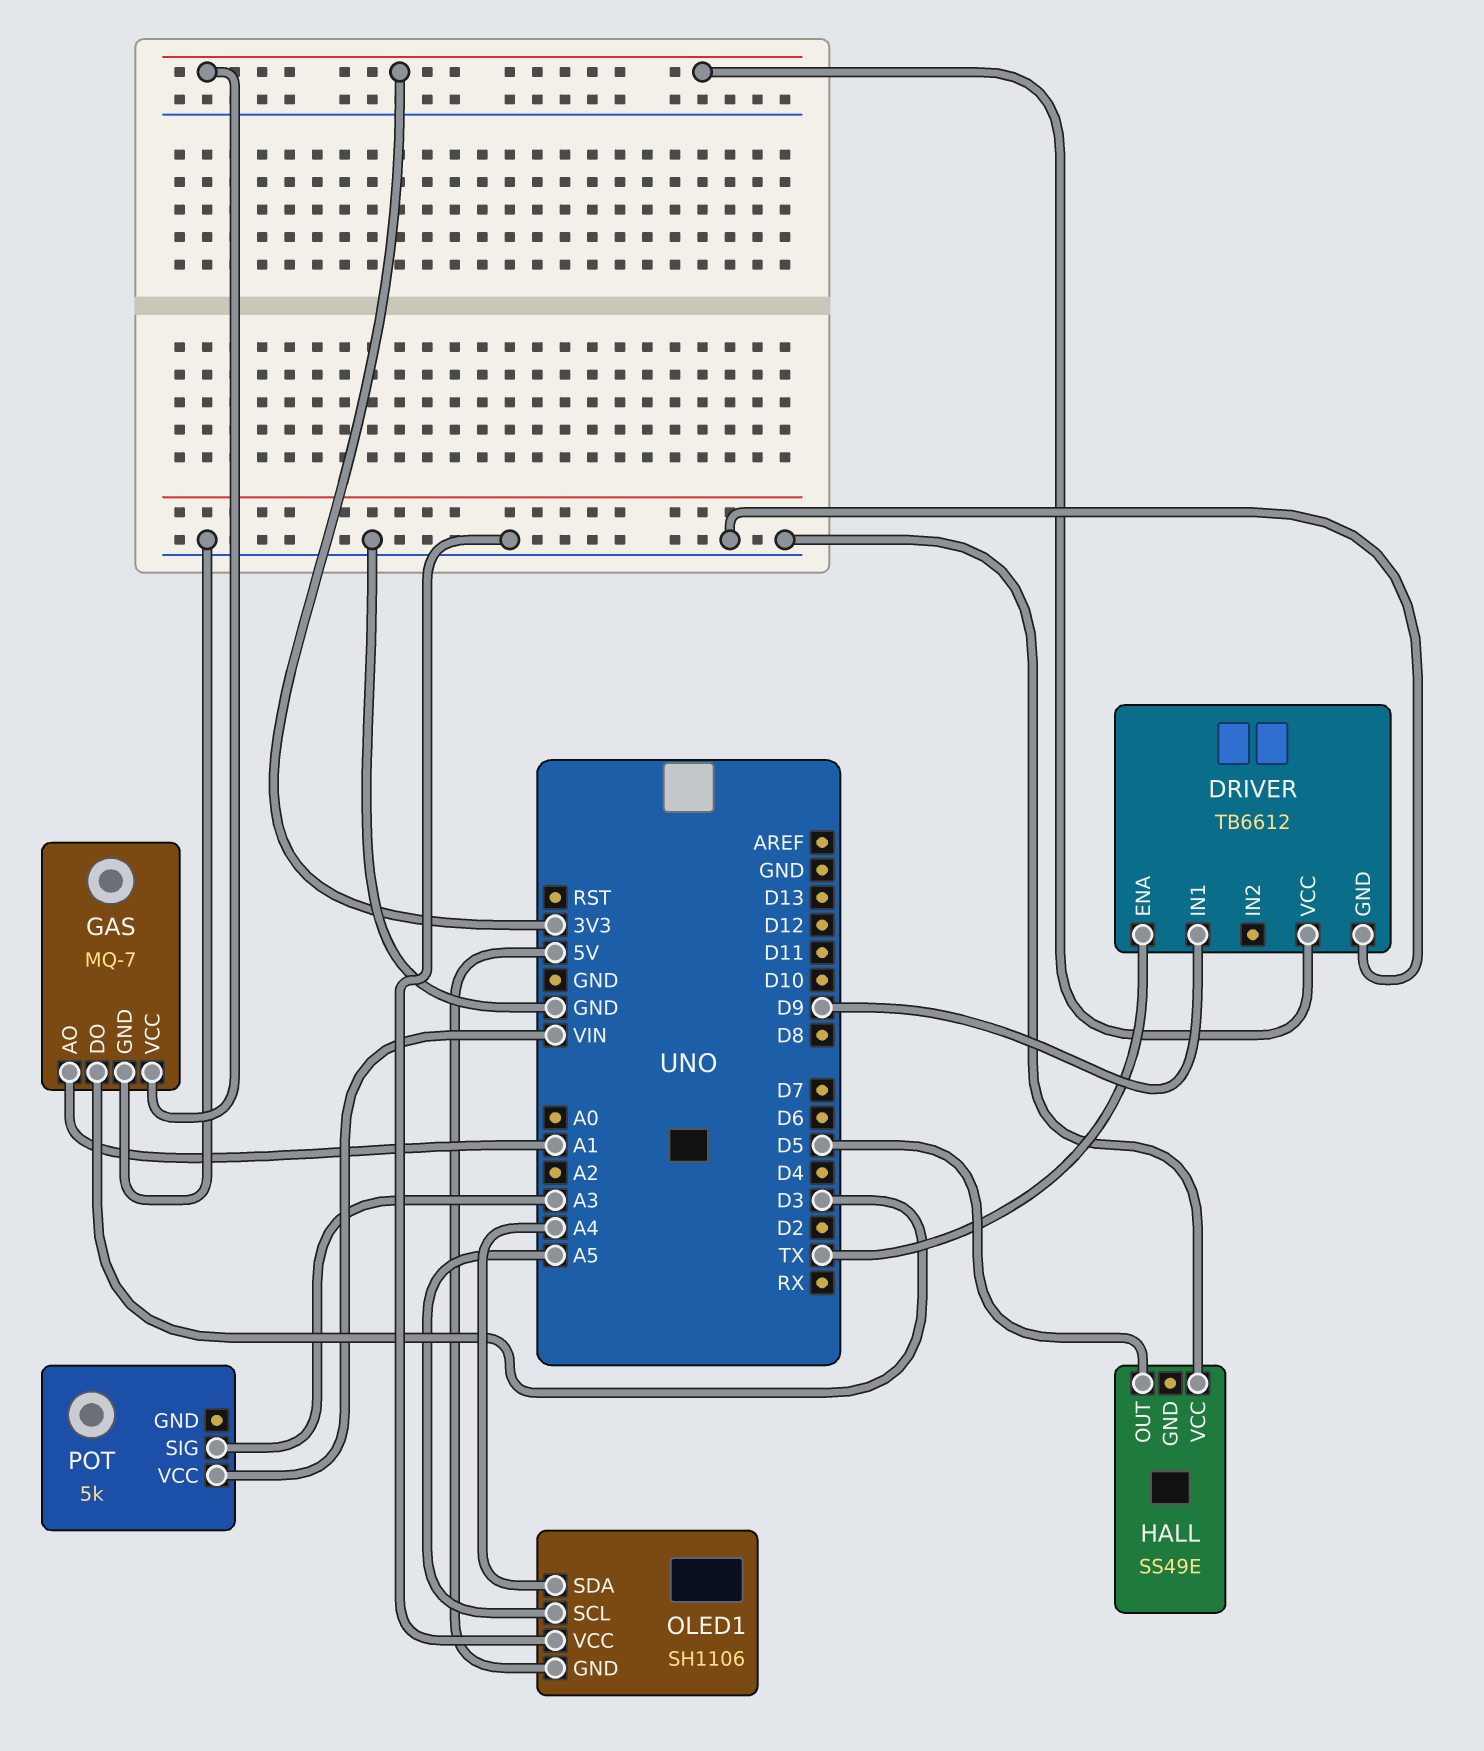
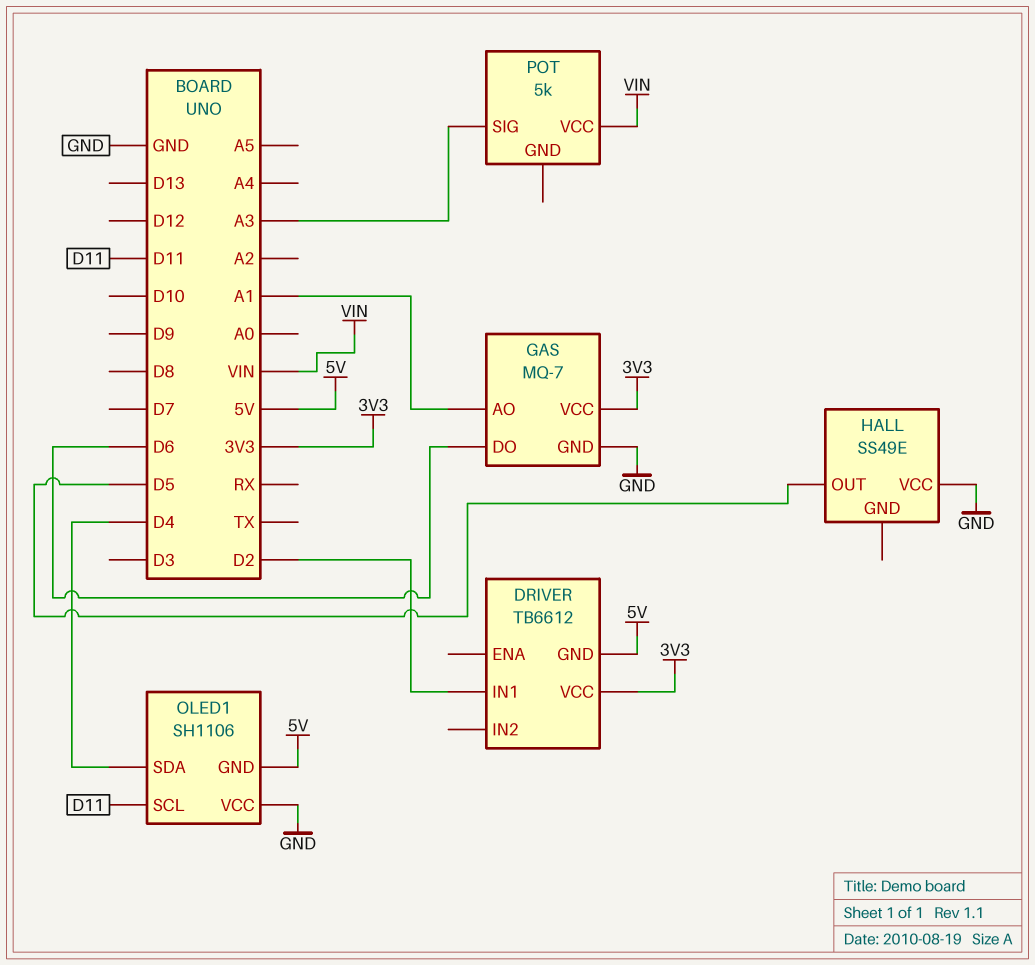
DRIVER pin ENA: TX -> none
DRIVER pin GND: GND -> 5V
DRIVER pin IN1: D9 -> D2
GAS pin DO: D3 -> D6
OLED1 pin SCL: A5 -> D11
OLED1 pin SDA: A4 -> D4

